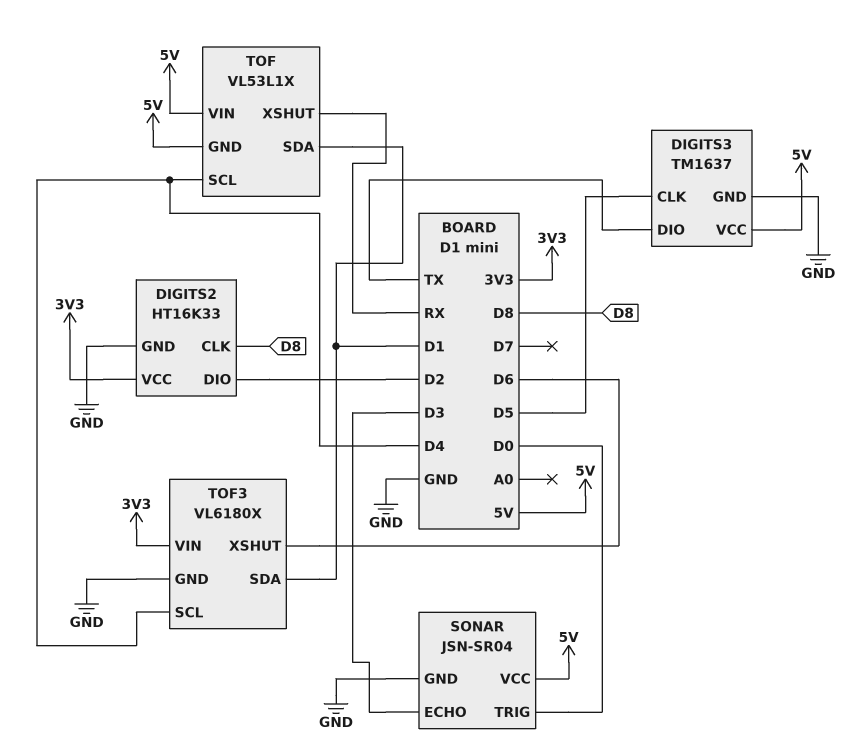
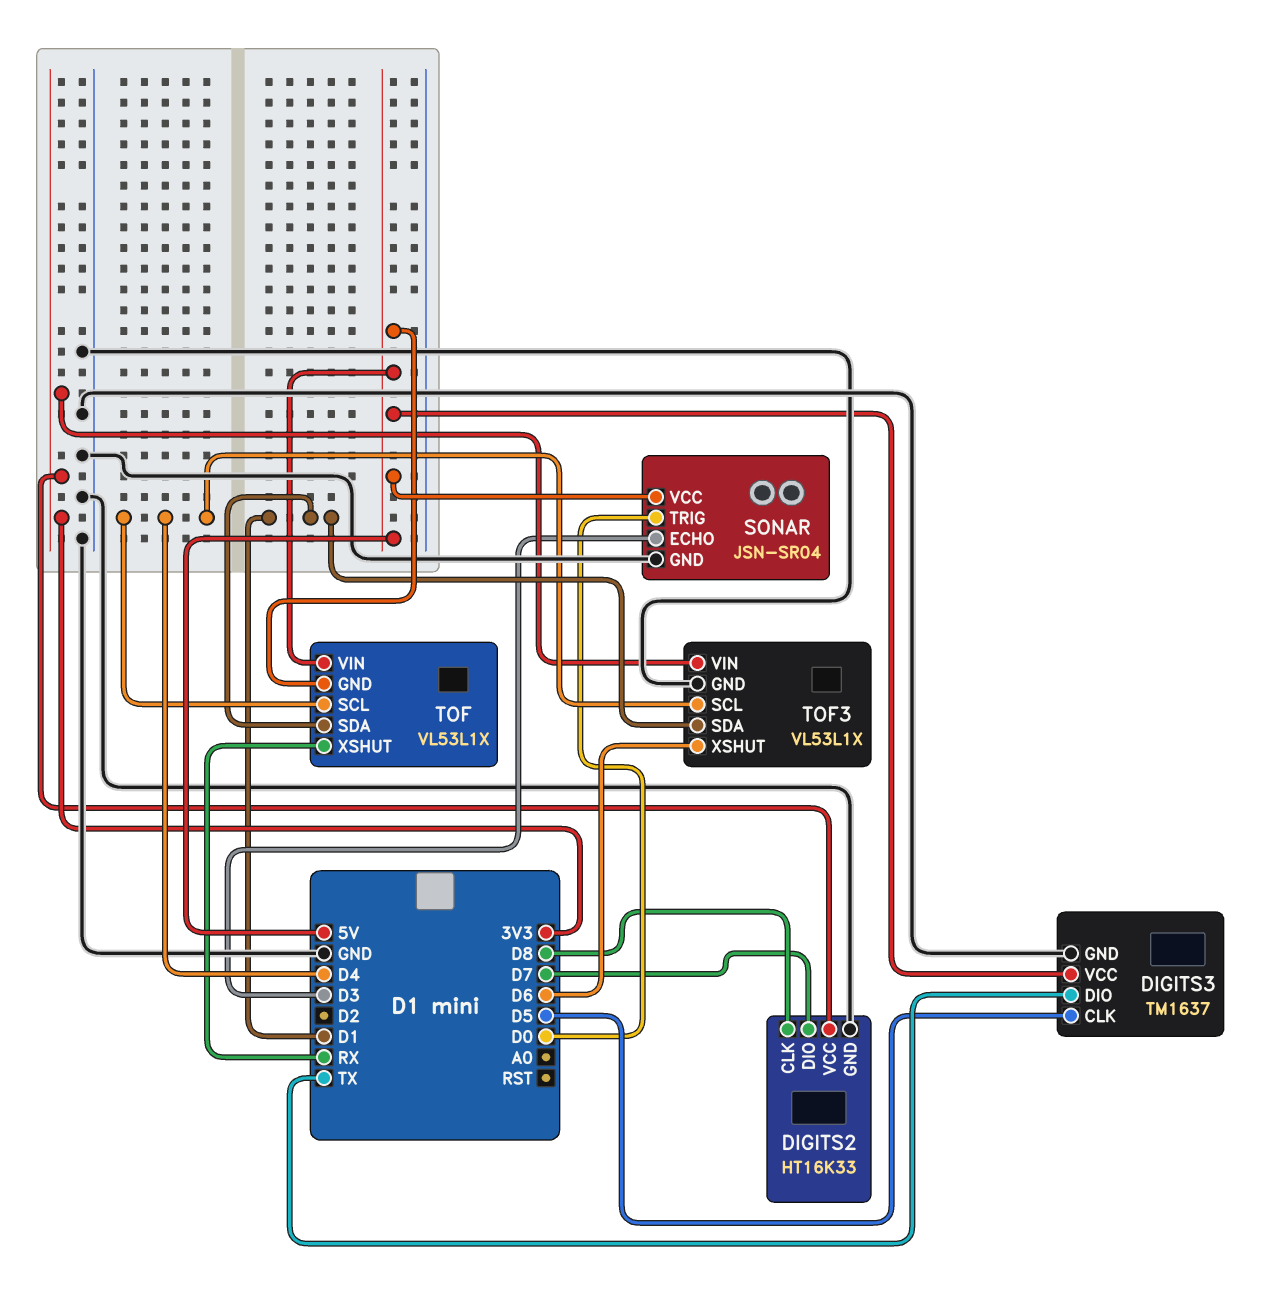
DIGITS2 pin DIO: D2 -> D7
TOF3: VL6180X -> VL53L1X

